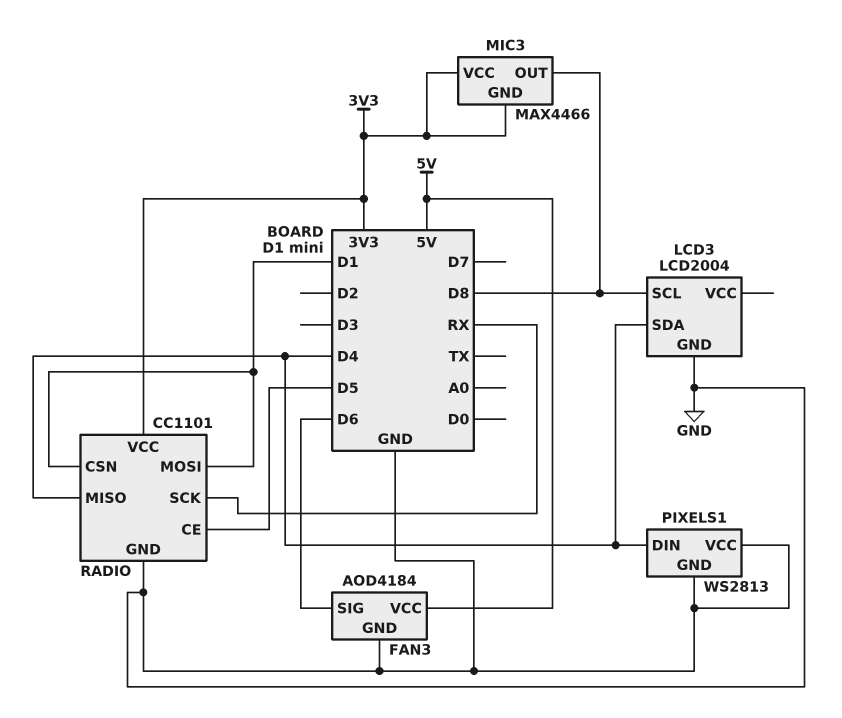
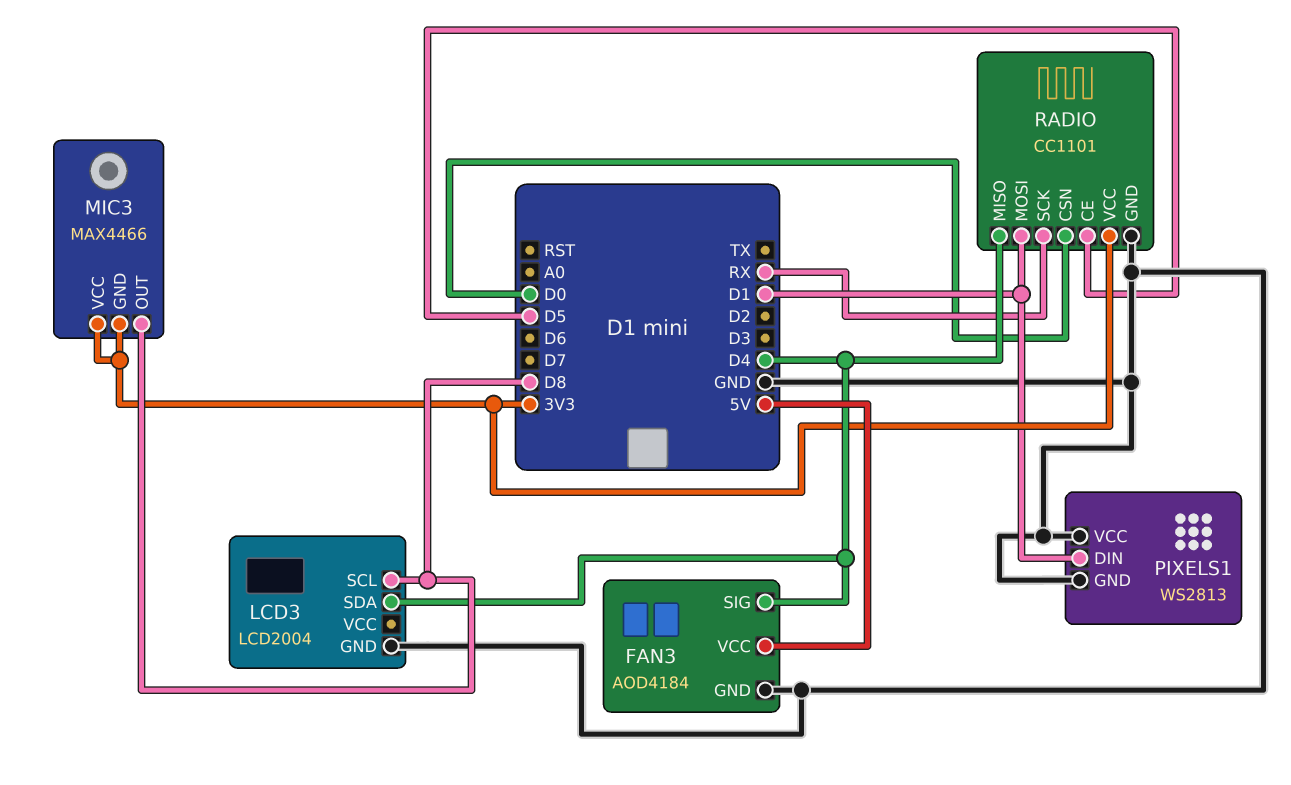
FAN3 pin SIG: D6 -> D4
PIXELS1 pin DIN: D4 -> D1
RADIO pin CSN: D1 -> D0

